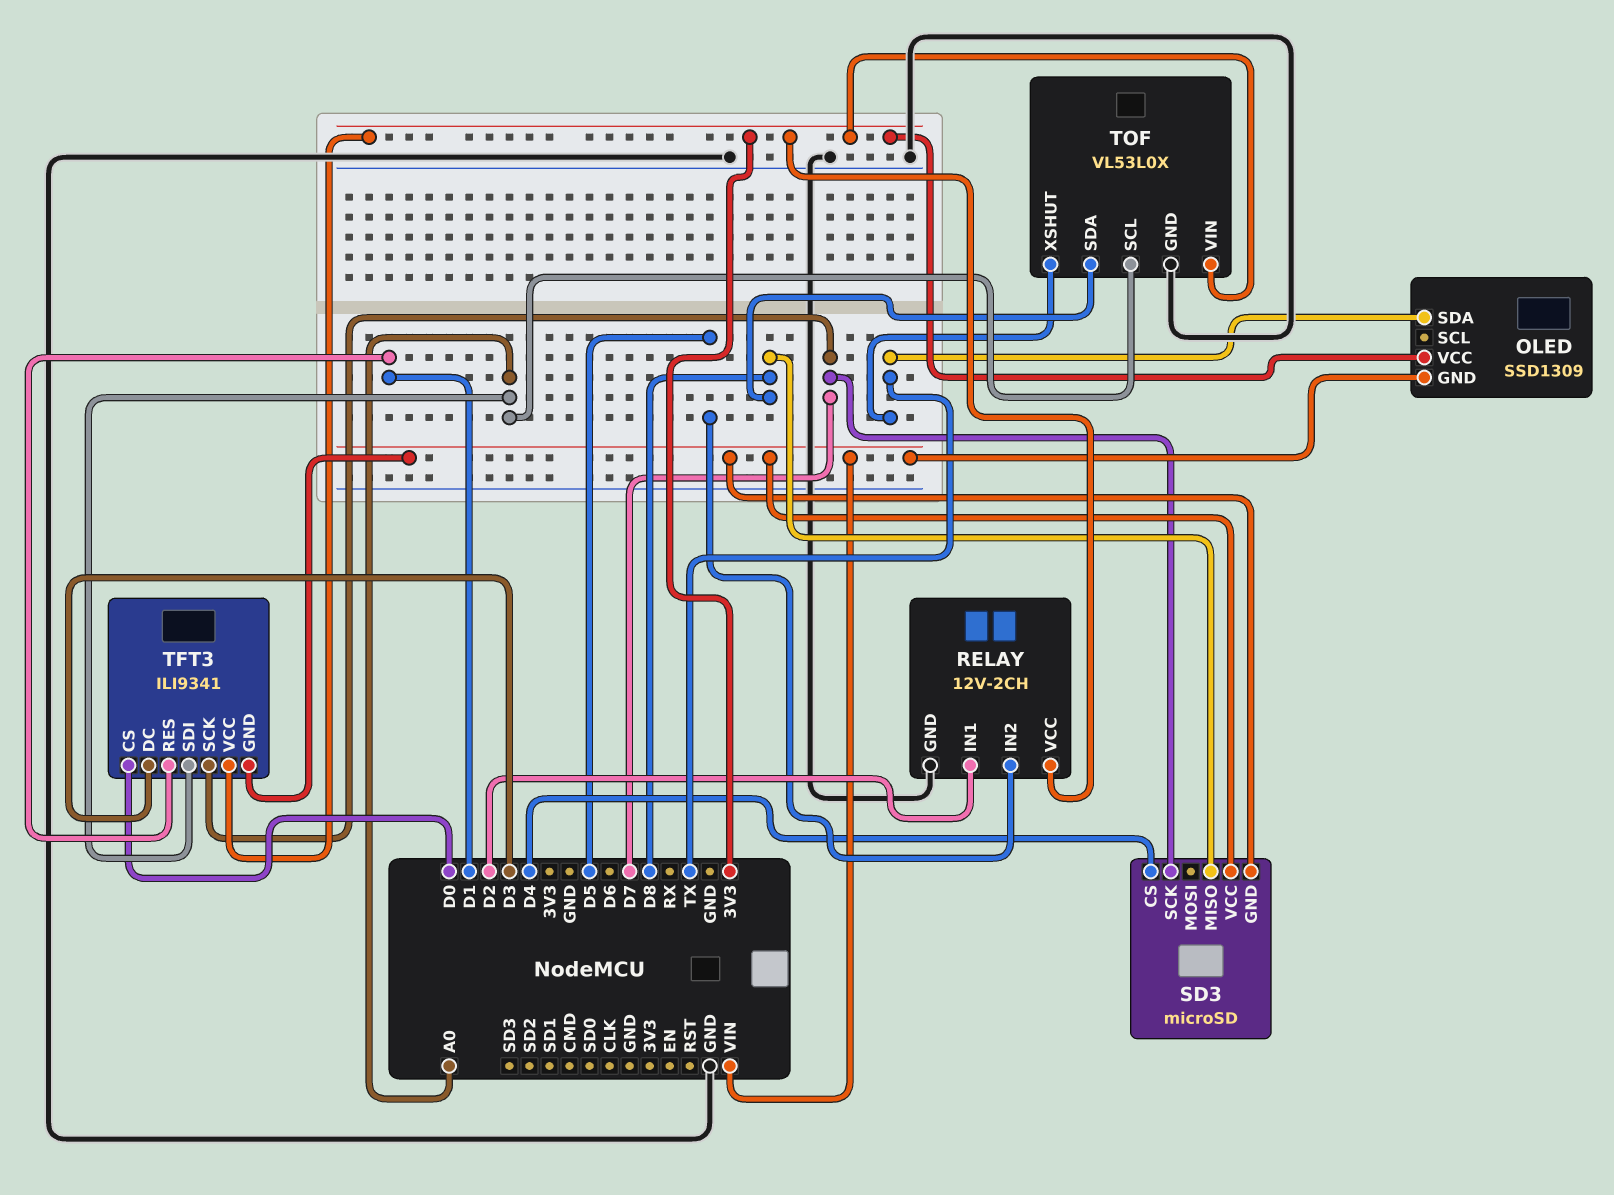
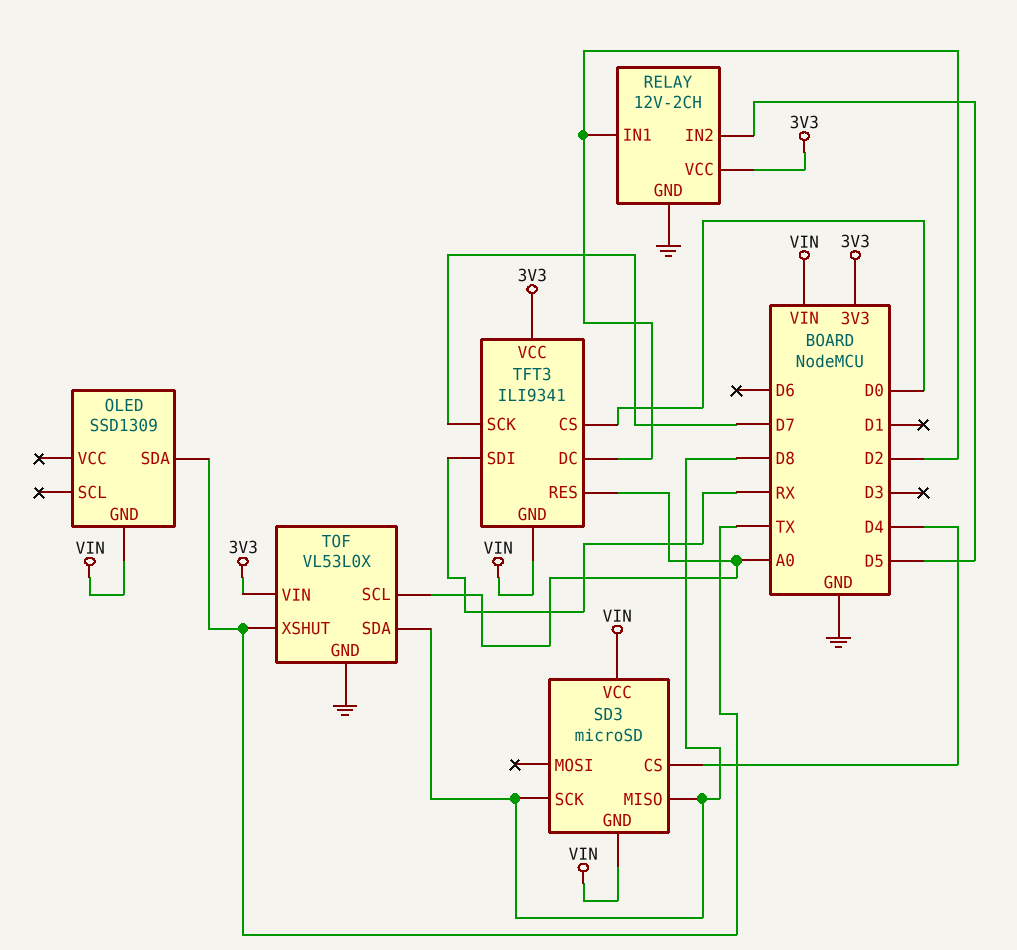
OLED pin VCC: 3V3 -> none
SD3 pin SCK: D7 -> D8
TFT3 pin DC: D3 -> D2
TFT3 pin RES: D1 -> A0
TFT3 pin SDI: A0 -> RX

